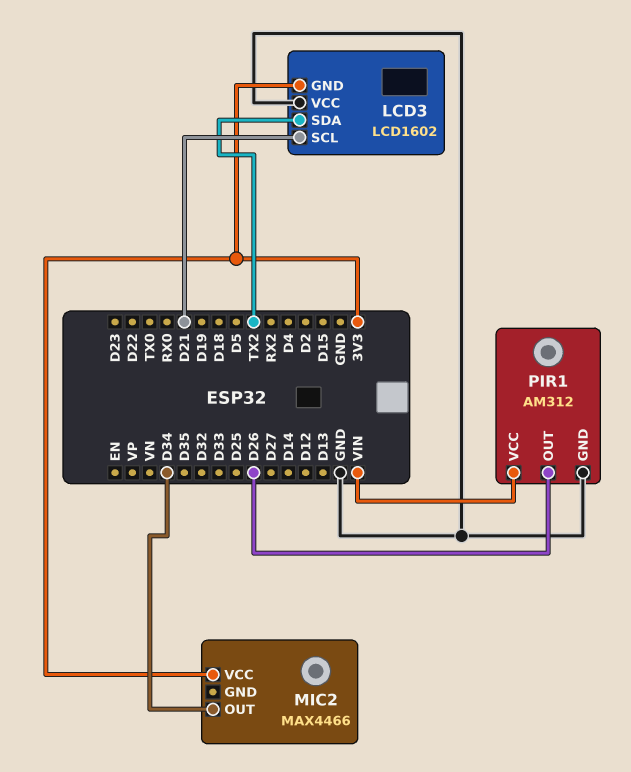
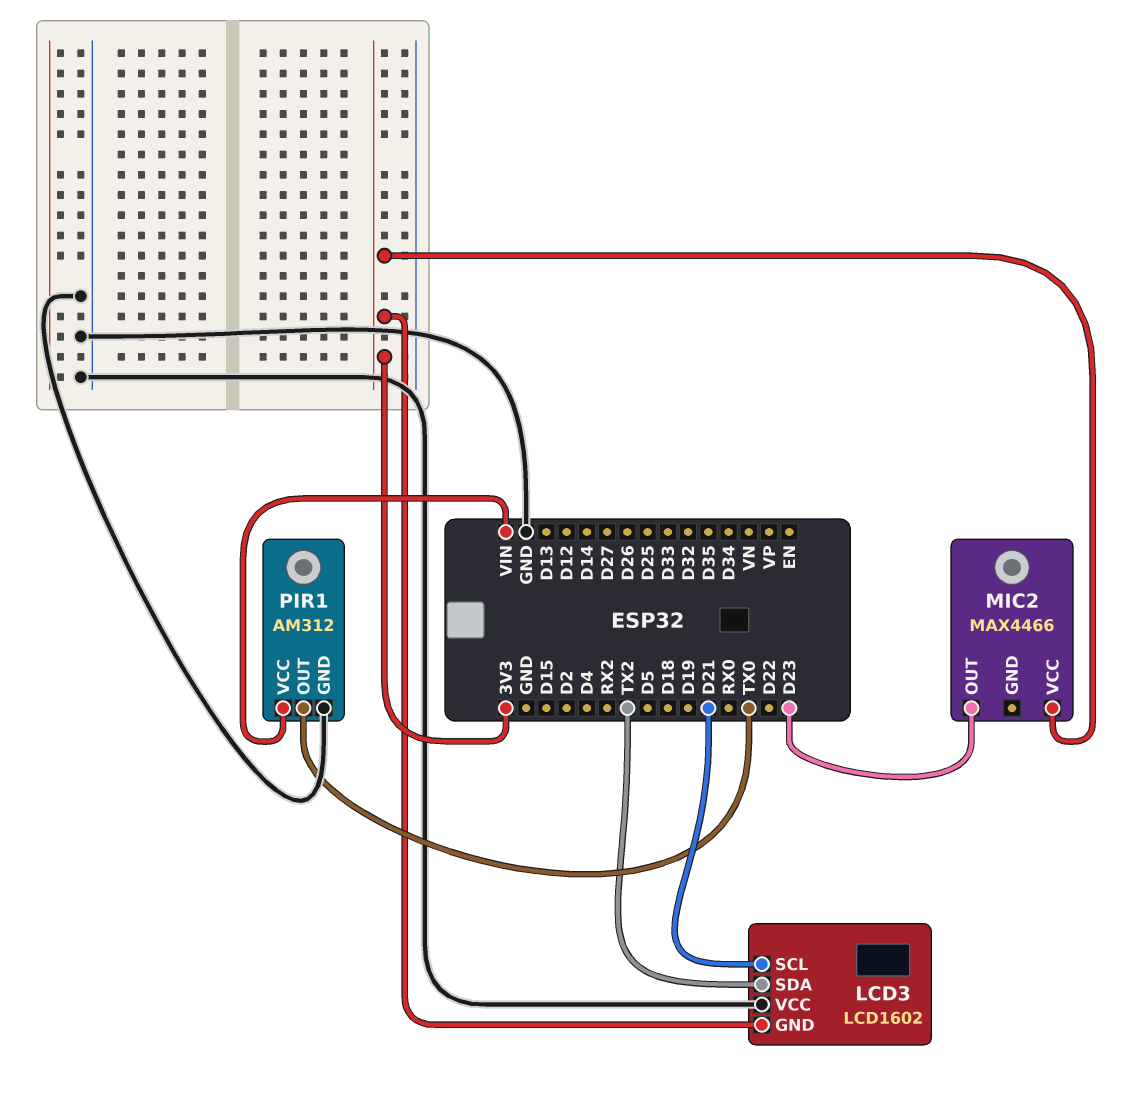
MIC2 pin OUT: D34 -> D23
PIR1 pin OUT: D26 -> TX0

